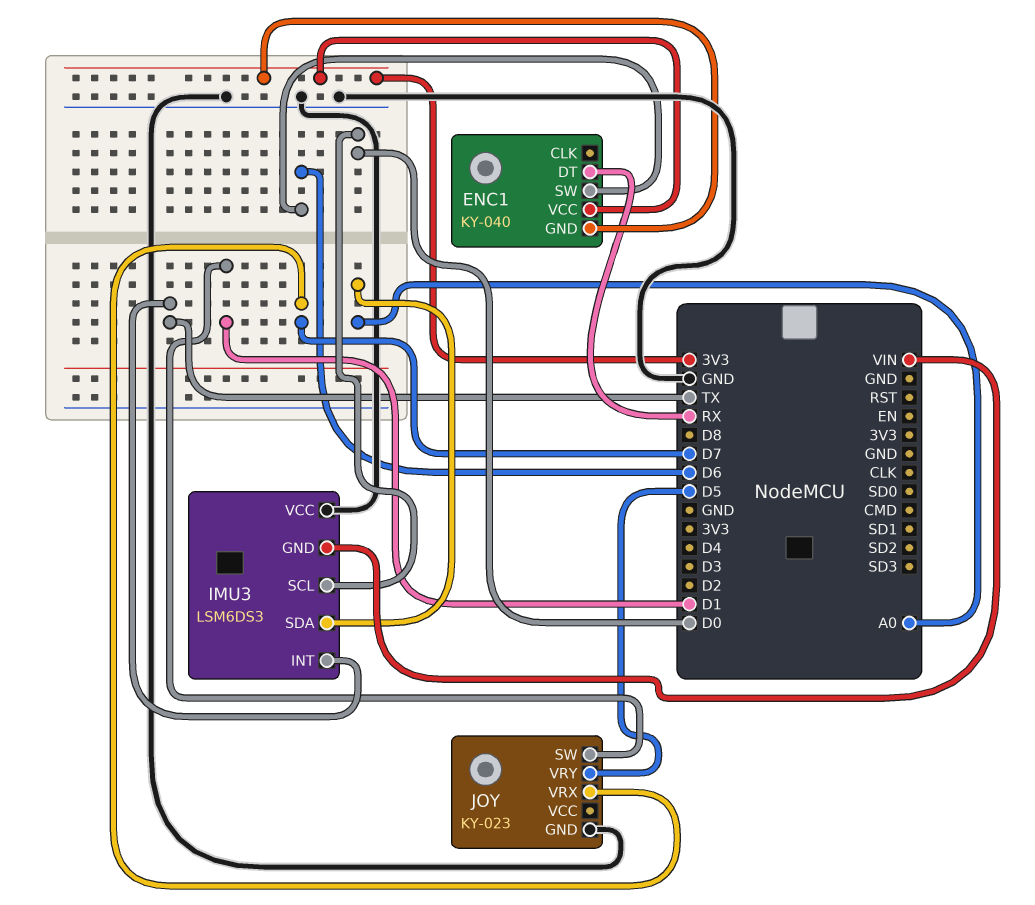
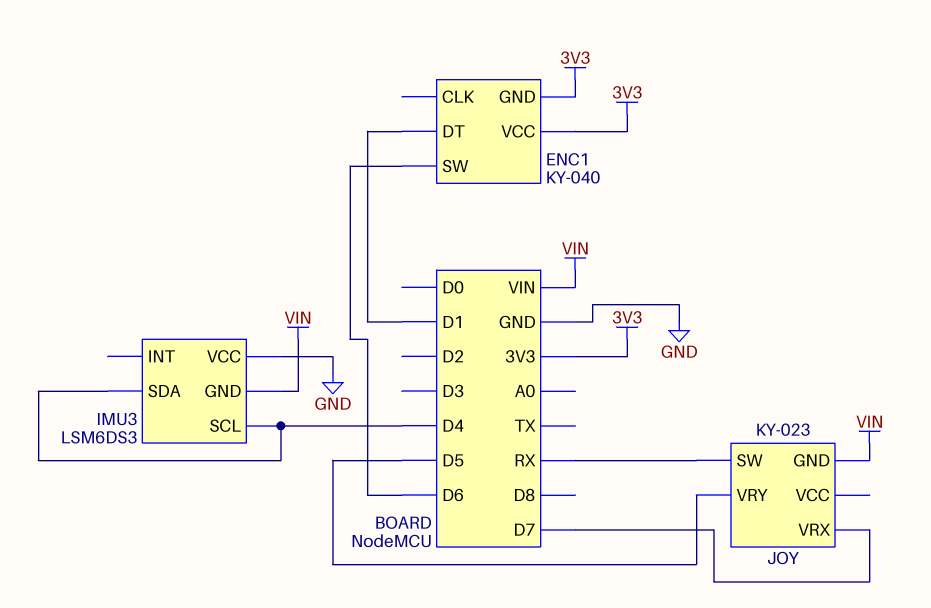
ENC1 pin DT: RX -> D1
IMU3 pin INT: TX -> none
IMU3 pin SCL: D0 -> D4
IMU3 pin SDA: A0 -> D4
JOY pin GND: GND -> VIN
JOY pin SW: D1 -> RX

